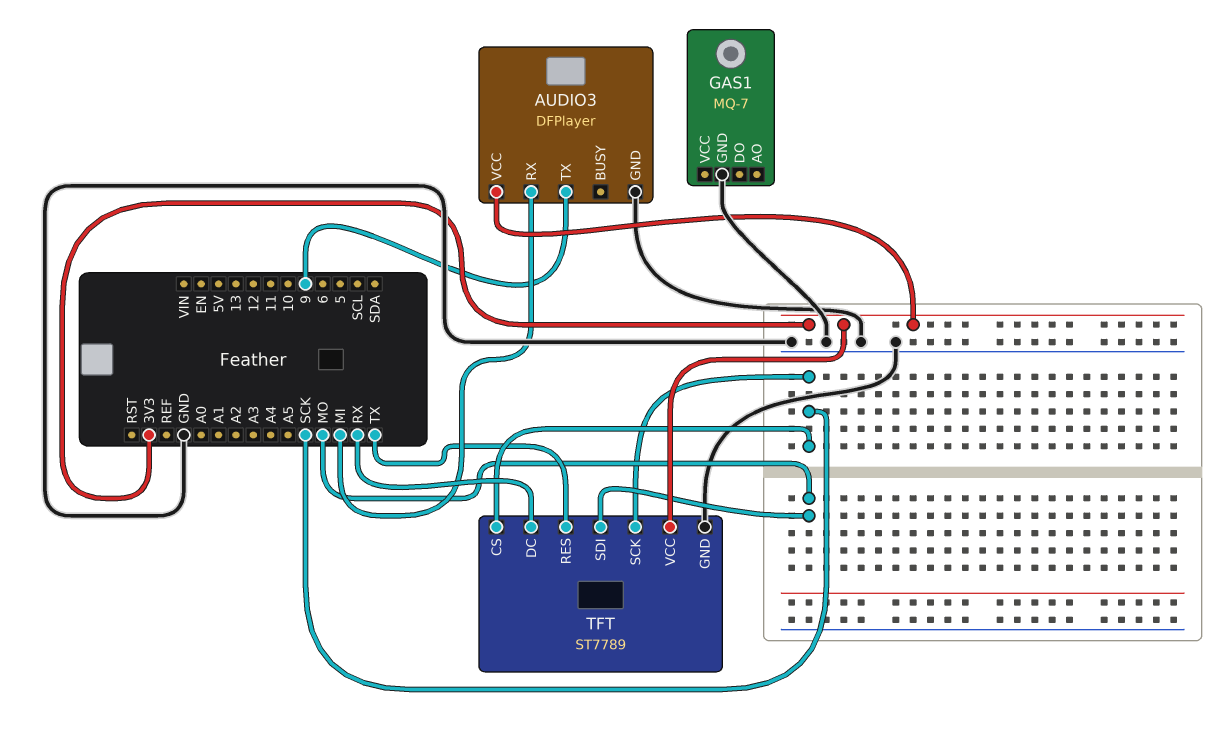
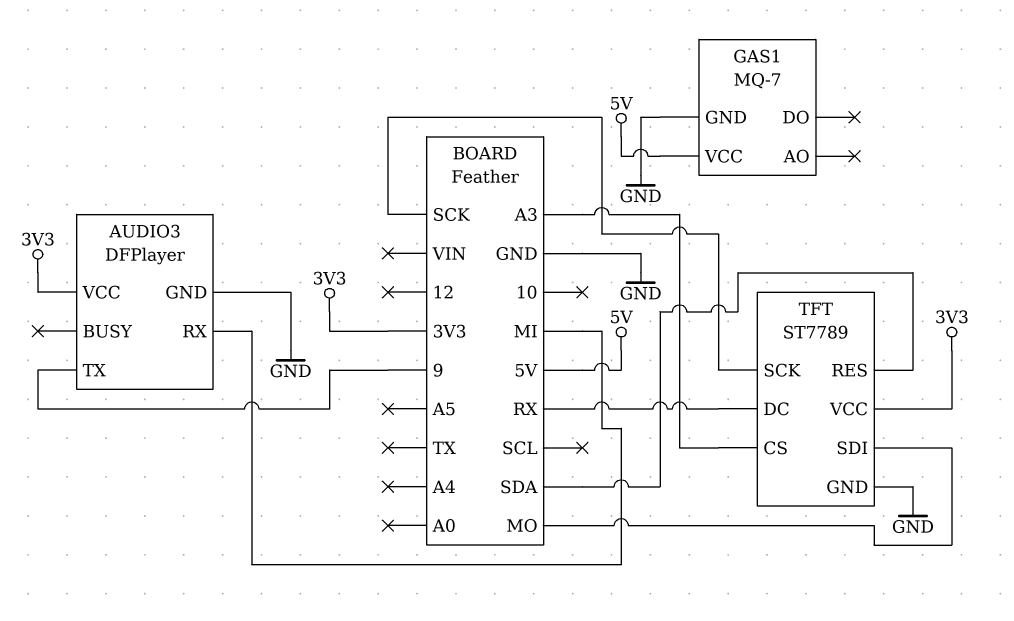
GAS1 pin VCC: none -> 5V
TFT pin CS: SCK -> A3
TFT pin RES: TX -> SDA

